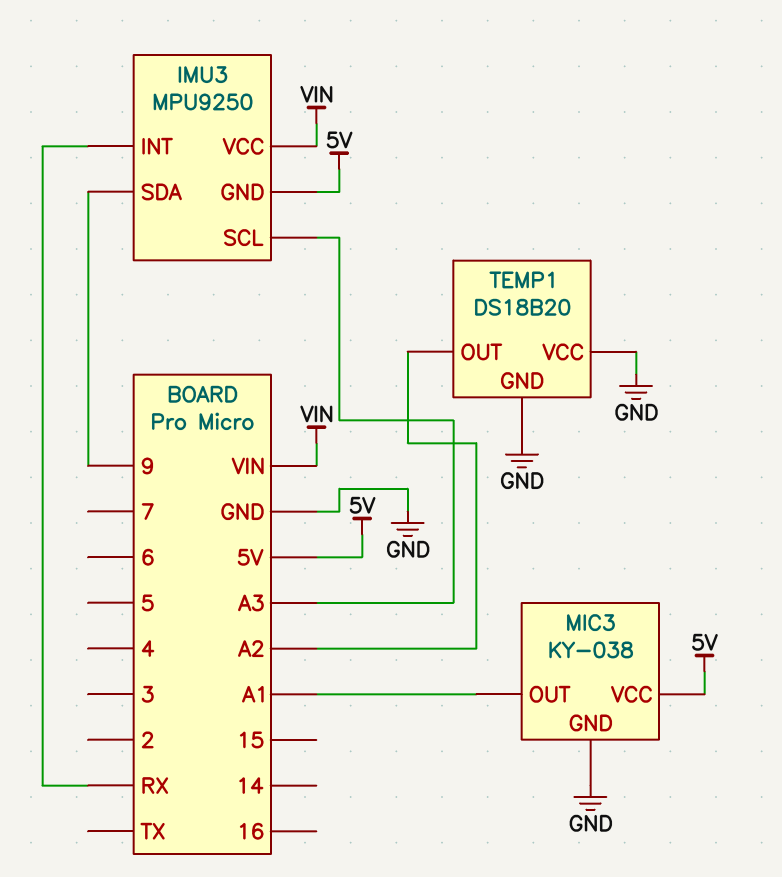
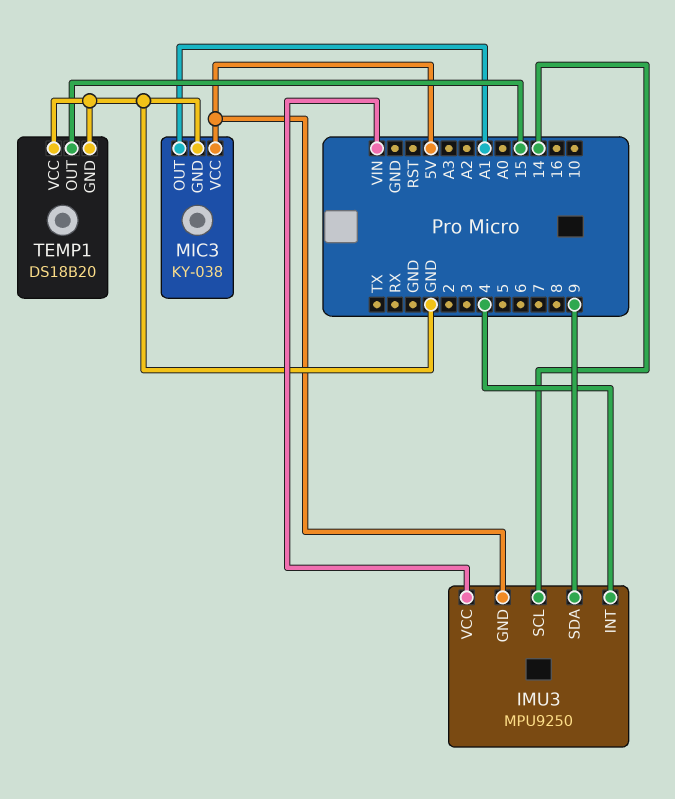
IMU3 pin INT: RX -> 4
IMU3 pin SCL: A3 -> 14
TEMP1 pin OUT: A2 -> 15

